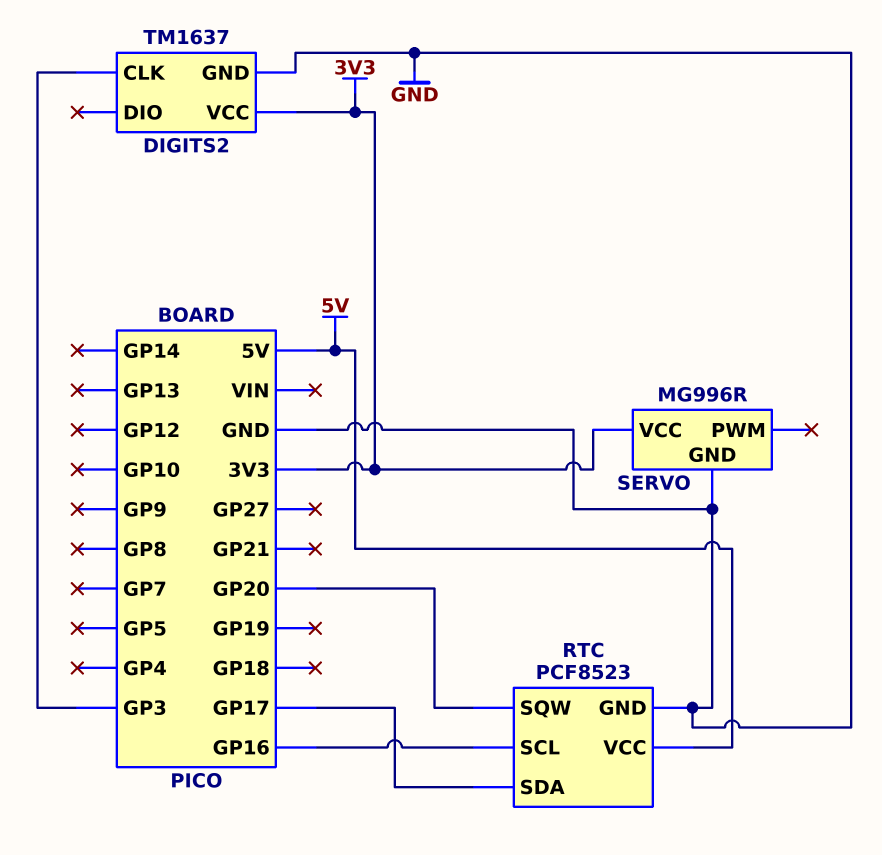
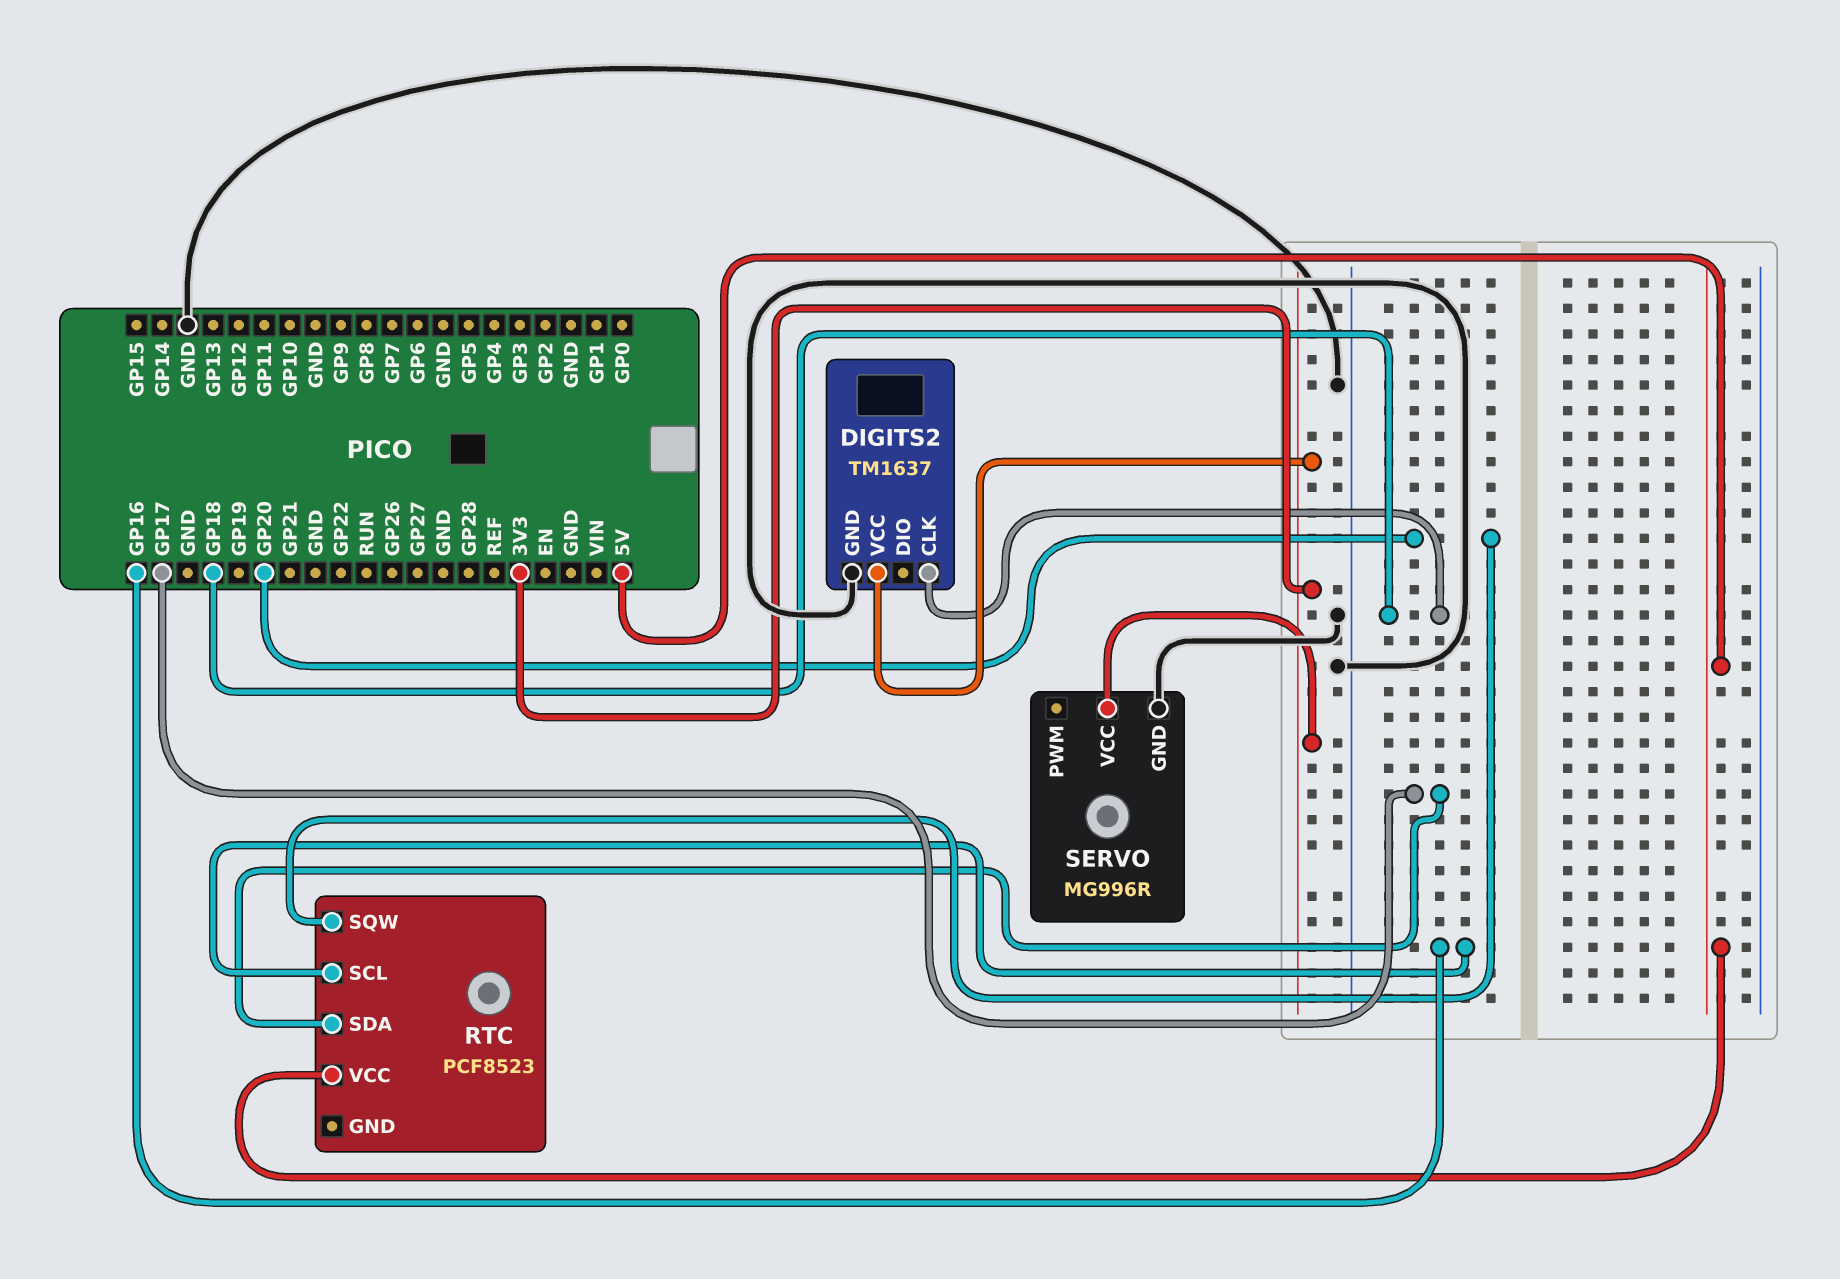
DIGITS2 pin CLK: GP3 -> GP18
RTC pin GND: GND -> none

